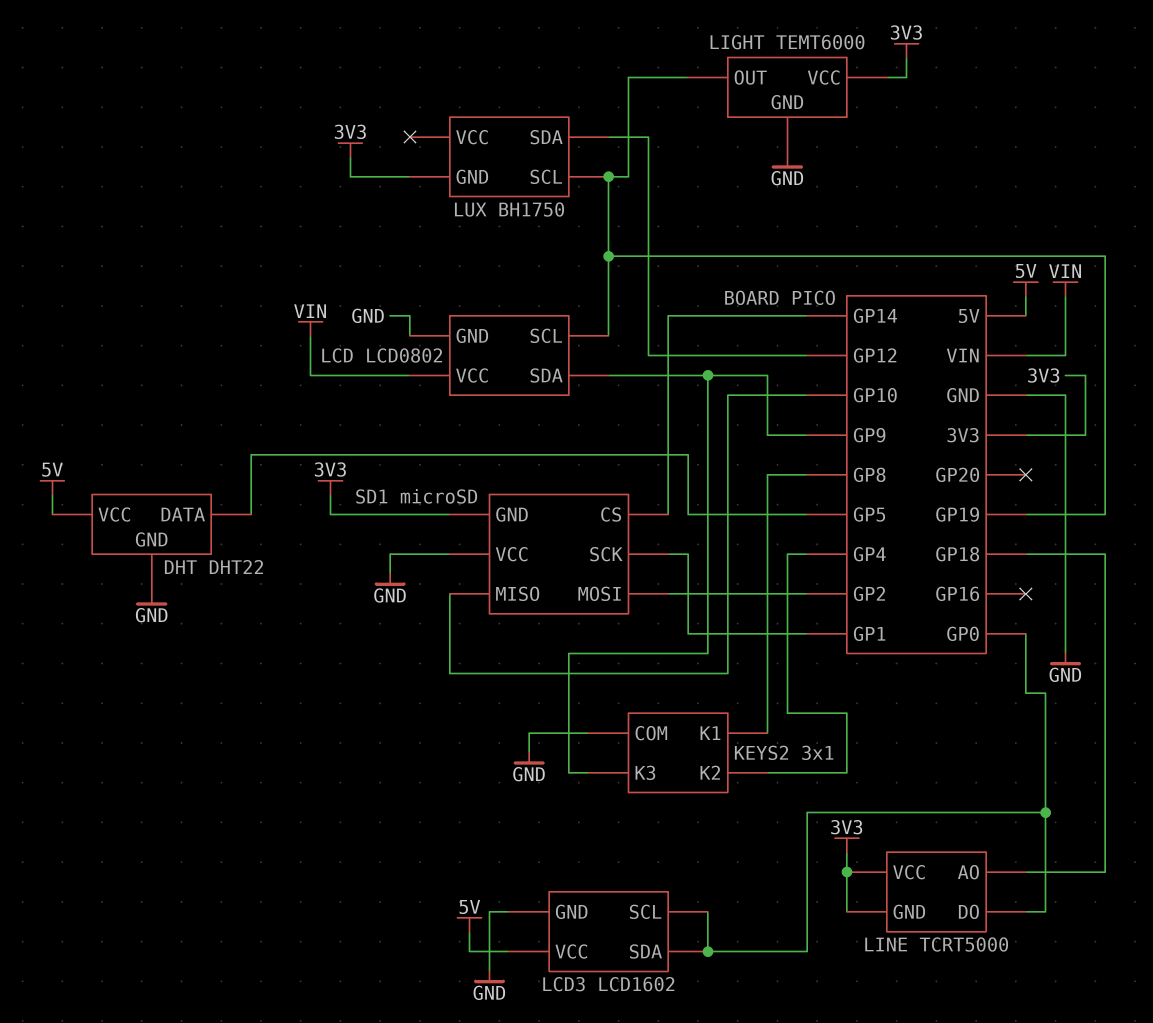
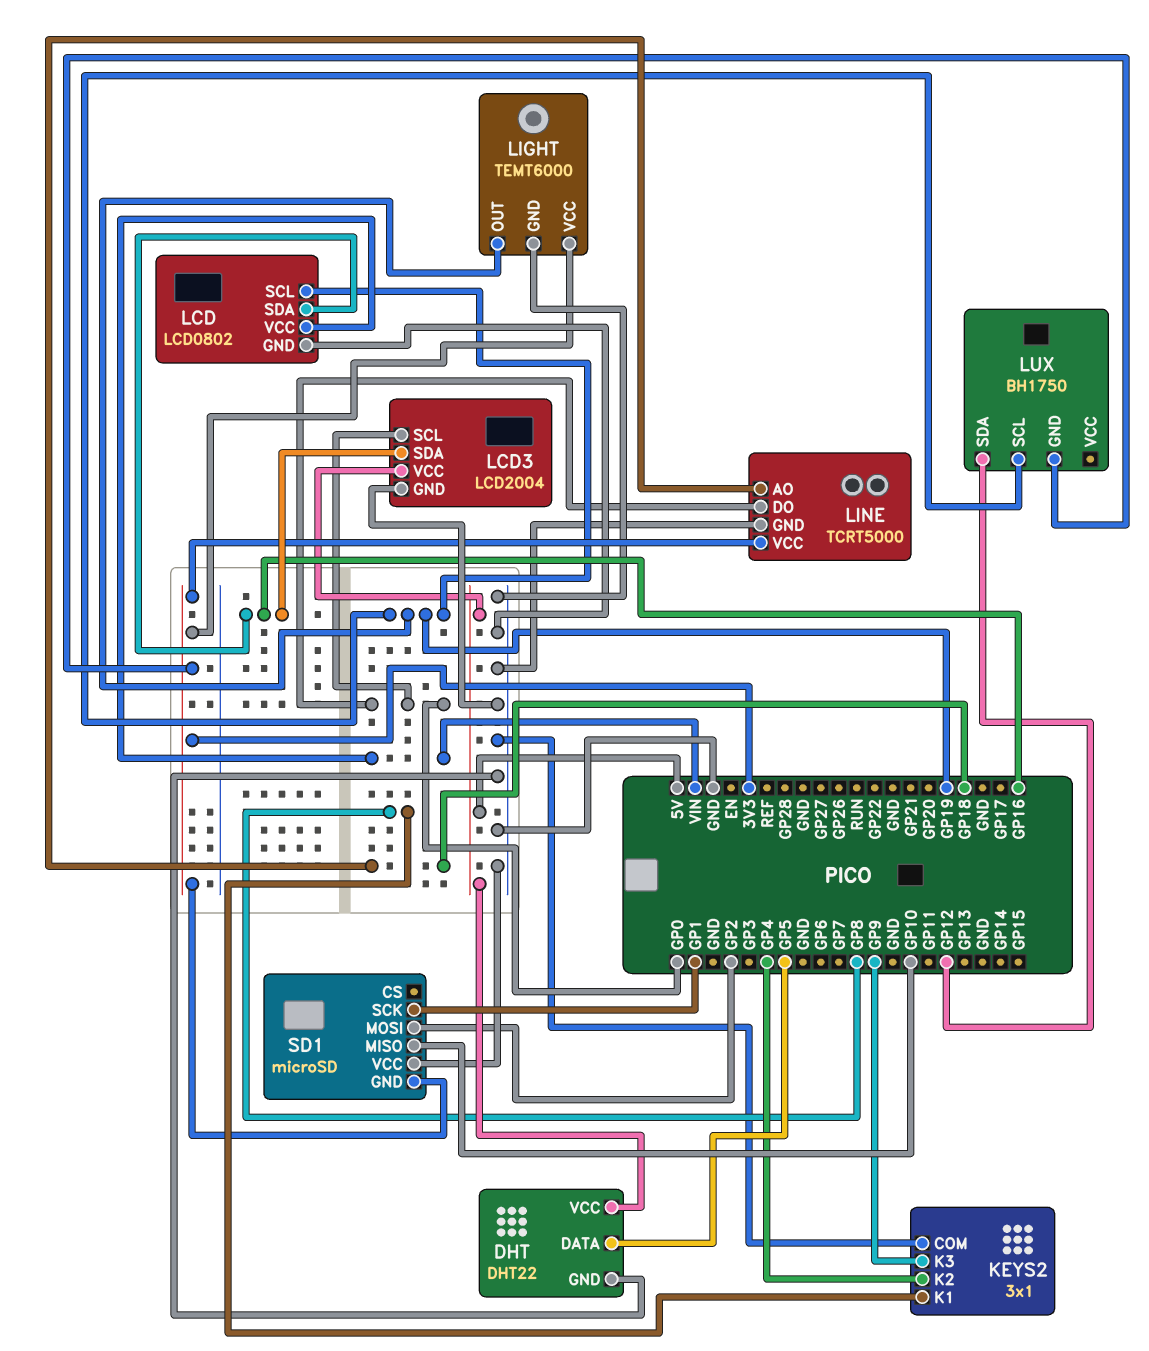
LCD pin SDA: GP9 -> GP16
LCD3: LCD1602 -> LCD2004
LCD3 pin SDA: GP0 -> GP16
LINE pin GND: 3V3 -> GND
SD1 pin CS: GP14 -> none

